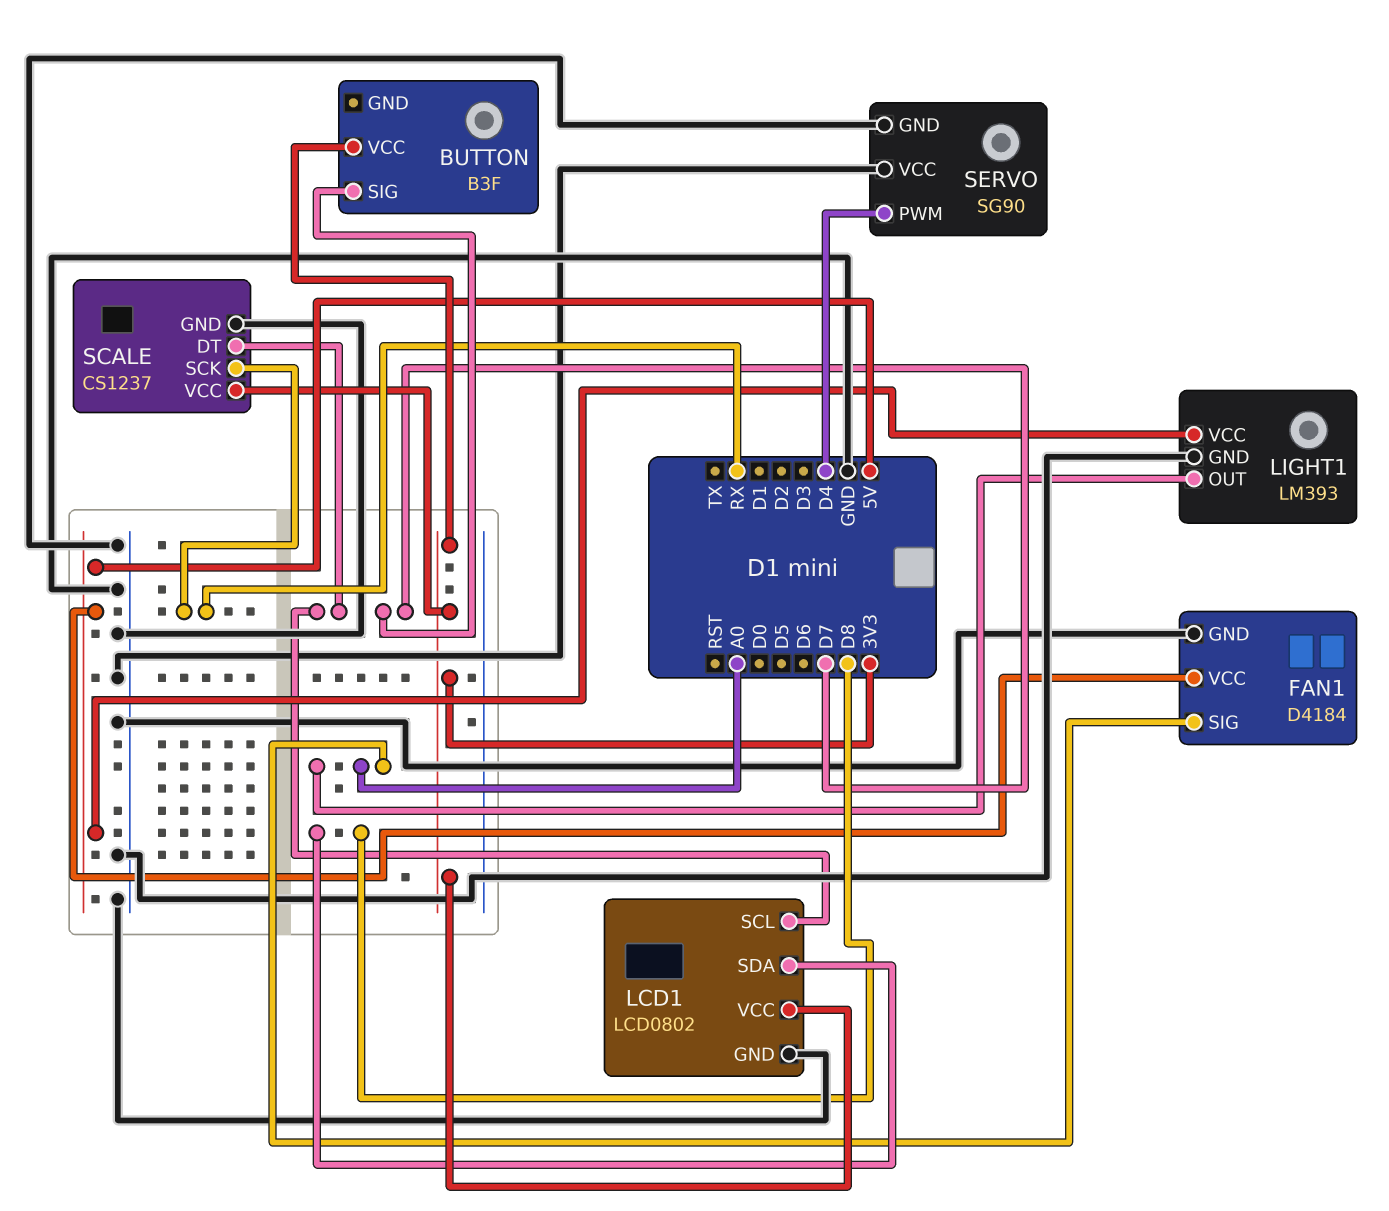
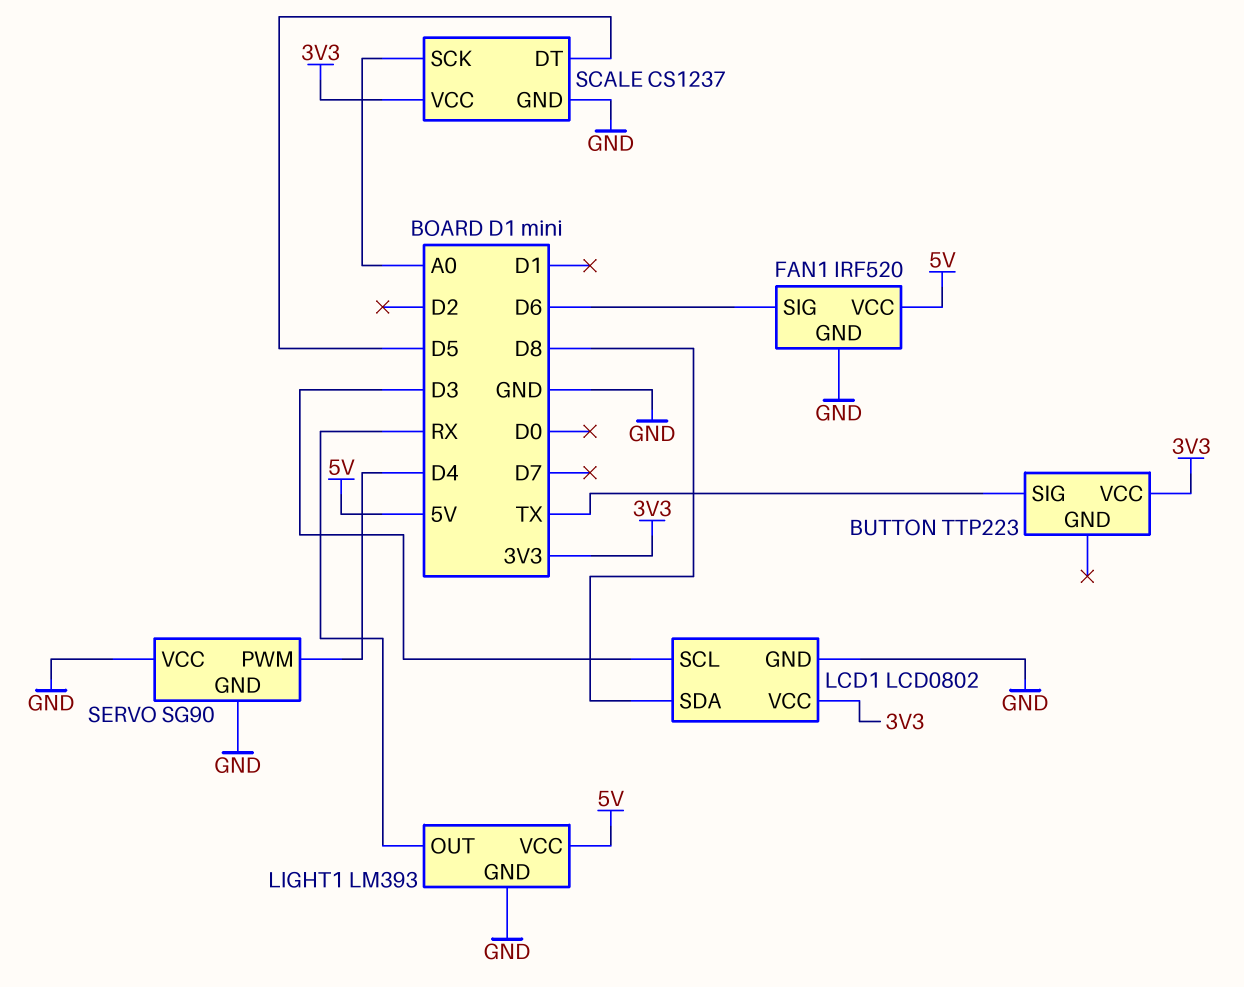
BUTTON: B3F -> TTP223
BUTTON pin SIG: D7 -> TX
FAN1: D4184 -> IRF520
FAN1 pin SIG: A0 -> D6
LCD1 pin SCL: D7 -> D3
LIGHT1 pin OUT: A0 -> RX
SCALE pin DT: D7 -> D5
SCALE pin SCK: RX -> A0

